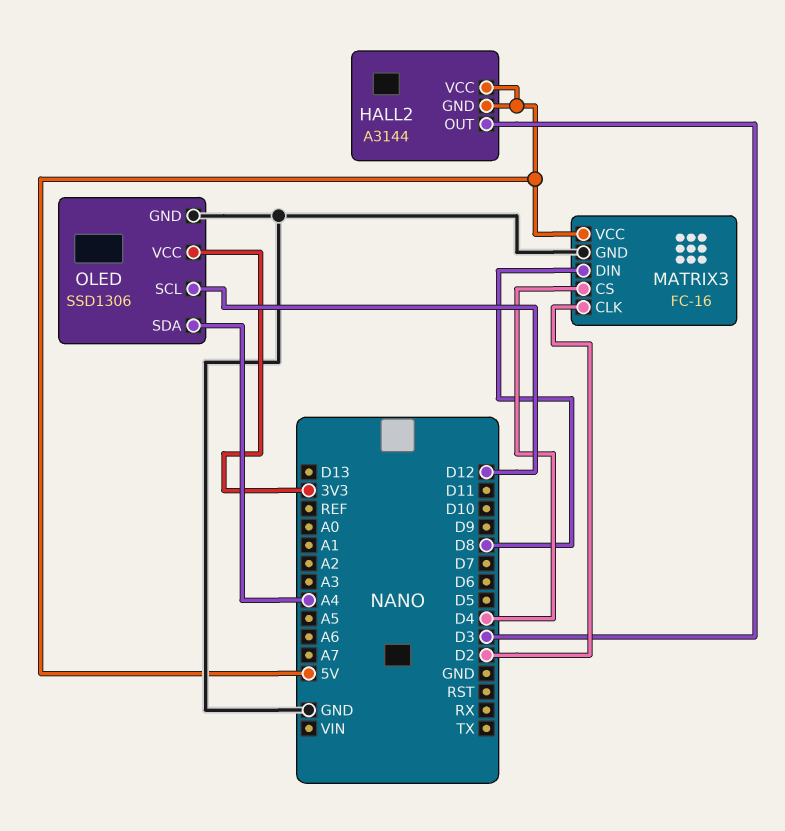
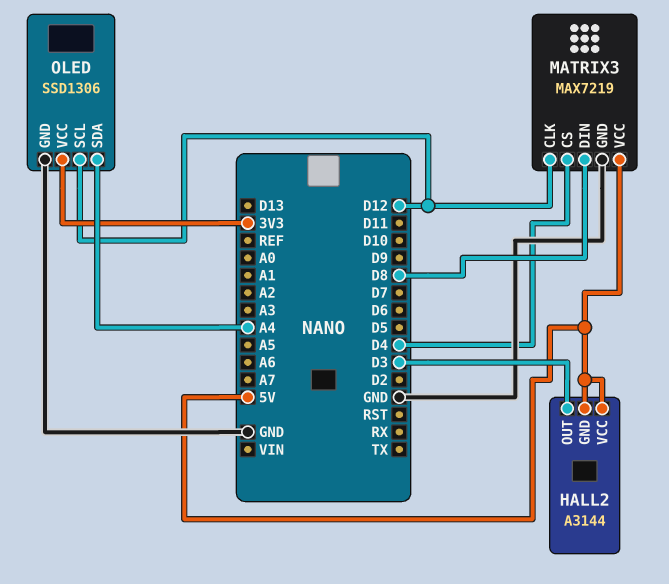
MATRIX3: FC-16 -> MAX7219
MATRIX3 pin CLK: D2 -> D12

